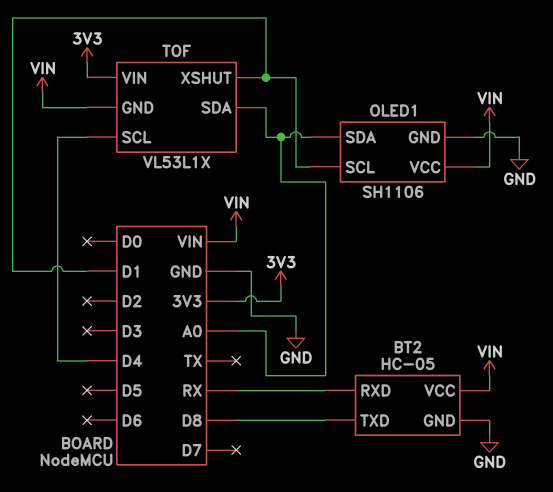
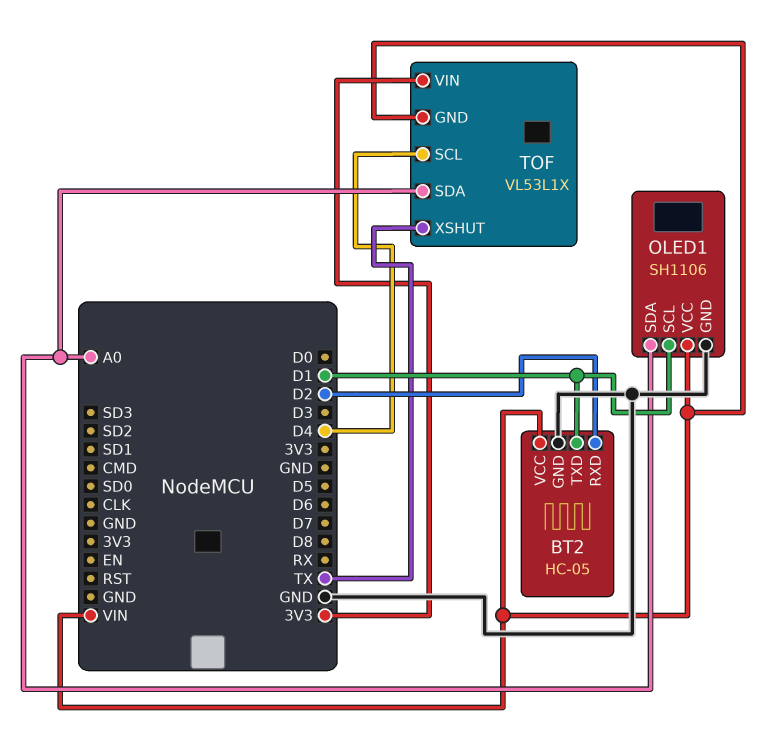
BT2 pin RXD: RX -> D2
BT2 pin TXD: D8 -> D1
TOF pin XSHUT: D1 -> TX

